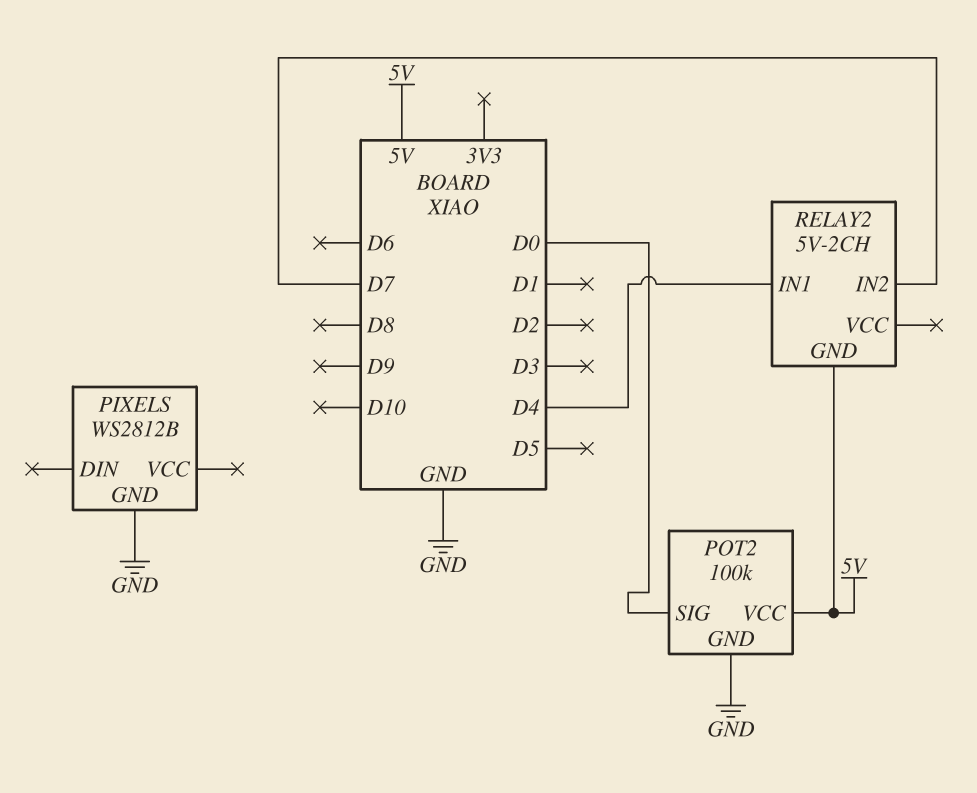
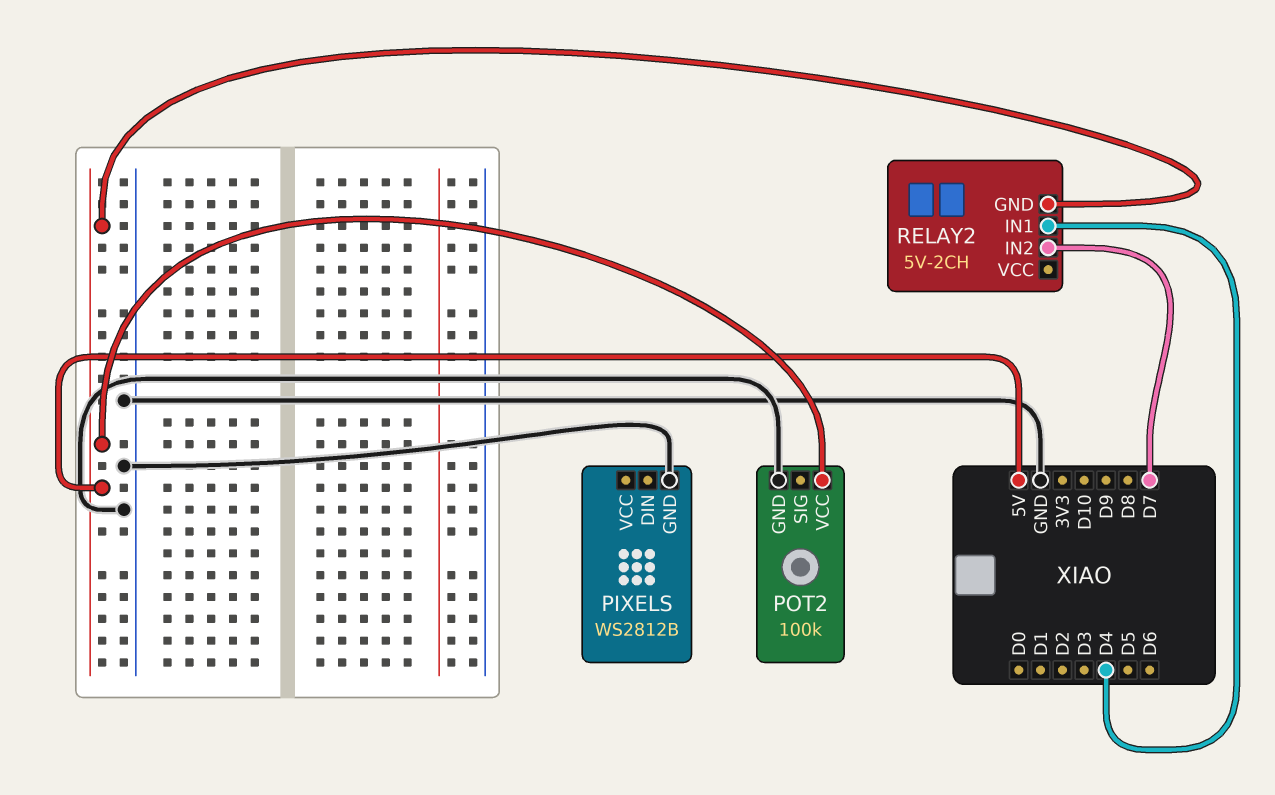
POT2 pin SIG: D0 -> none

